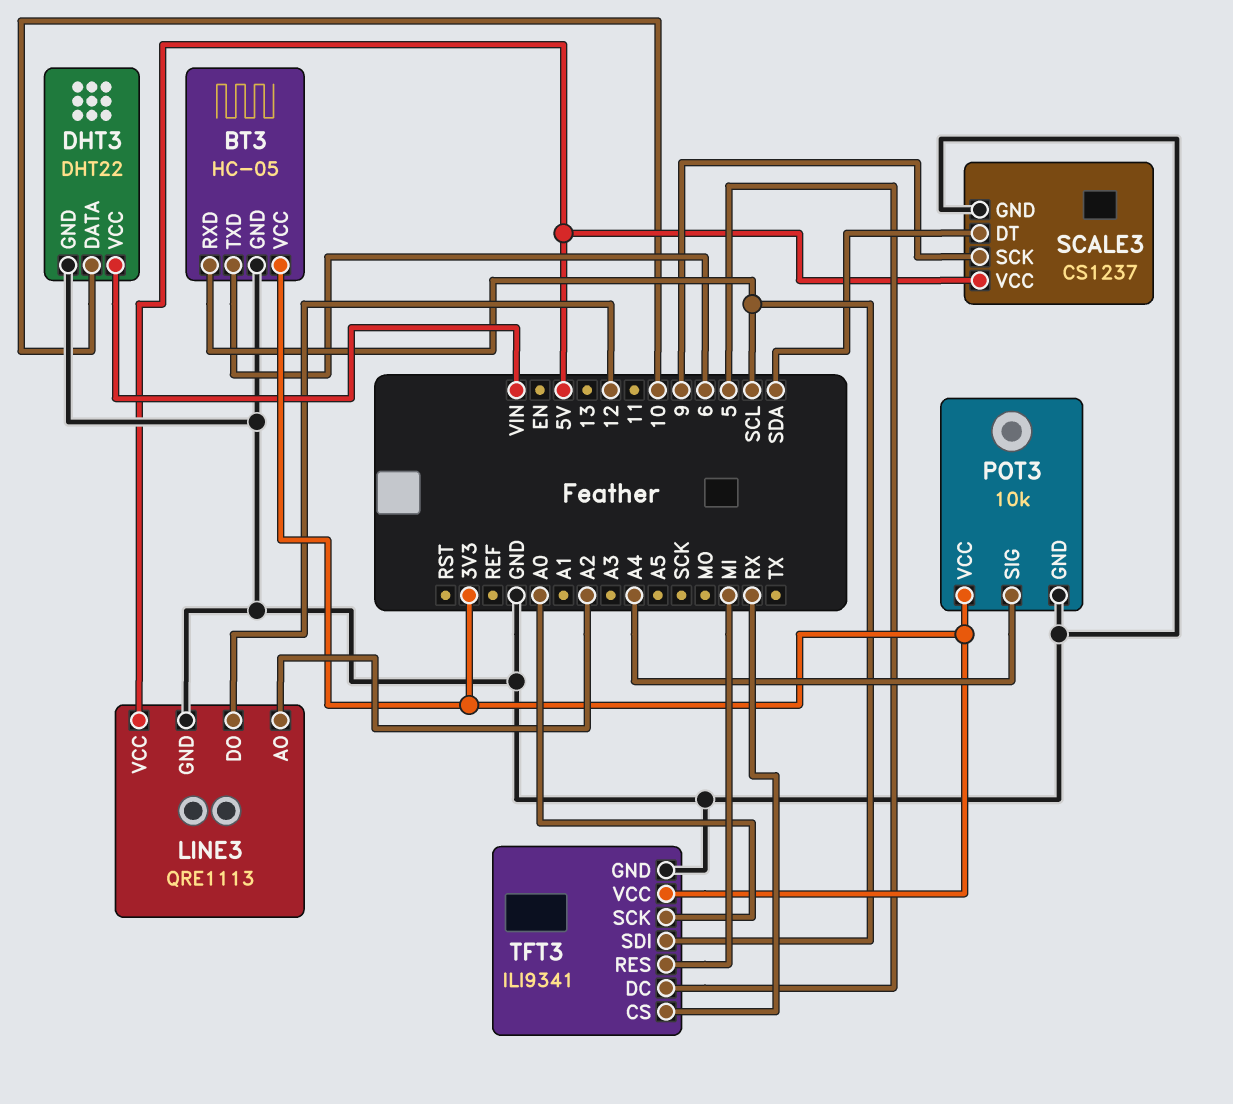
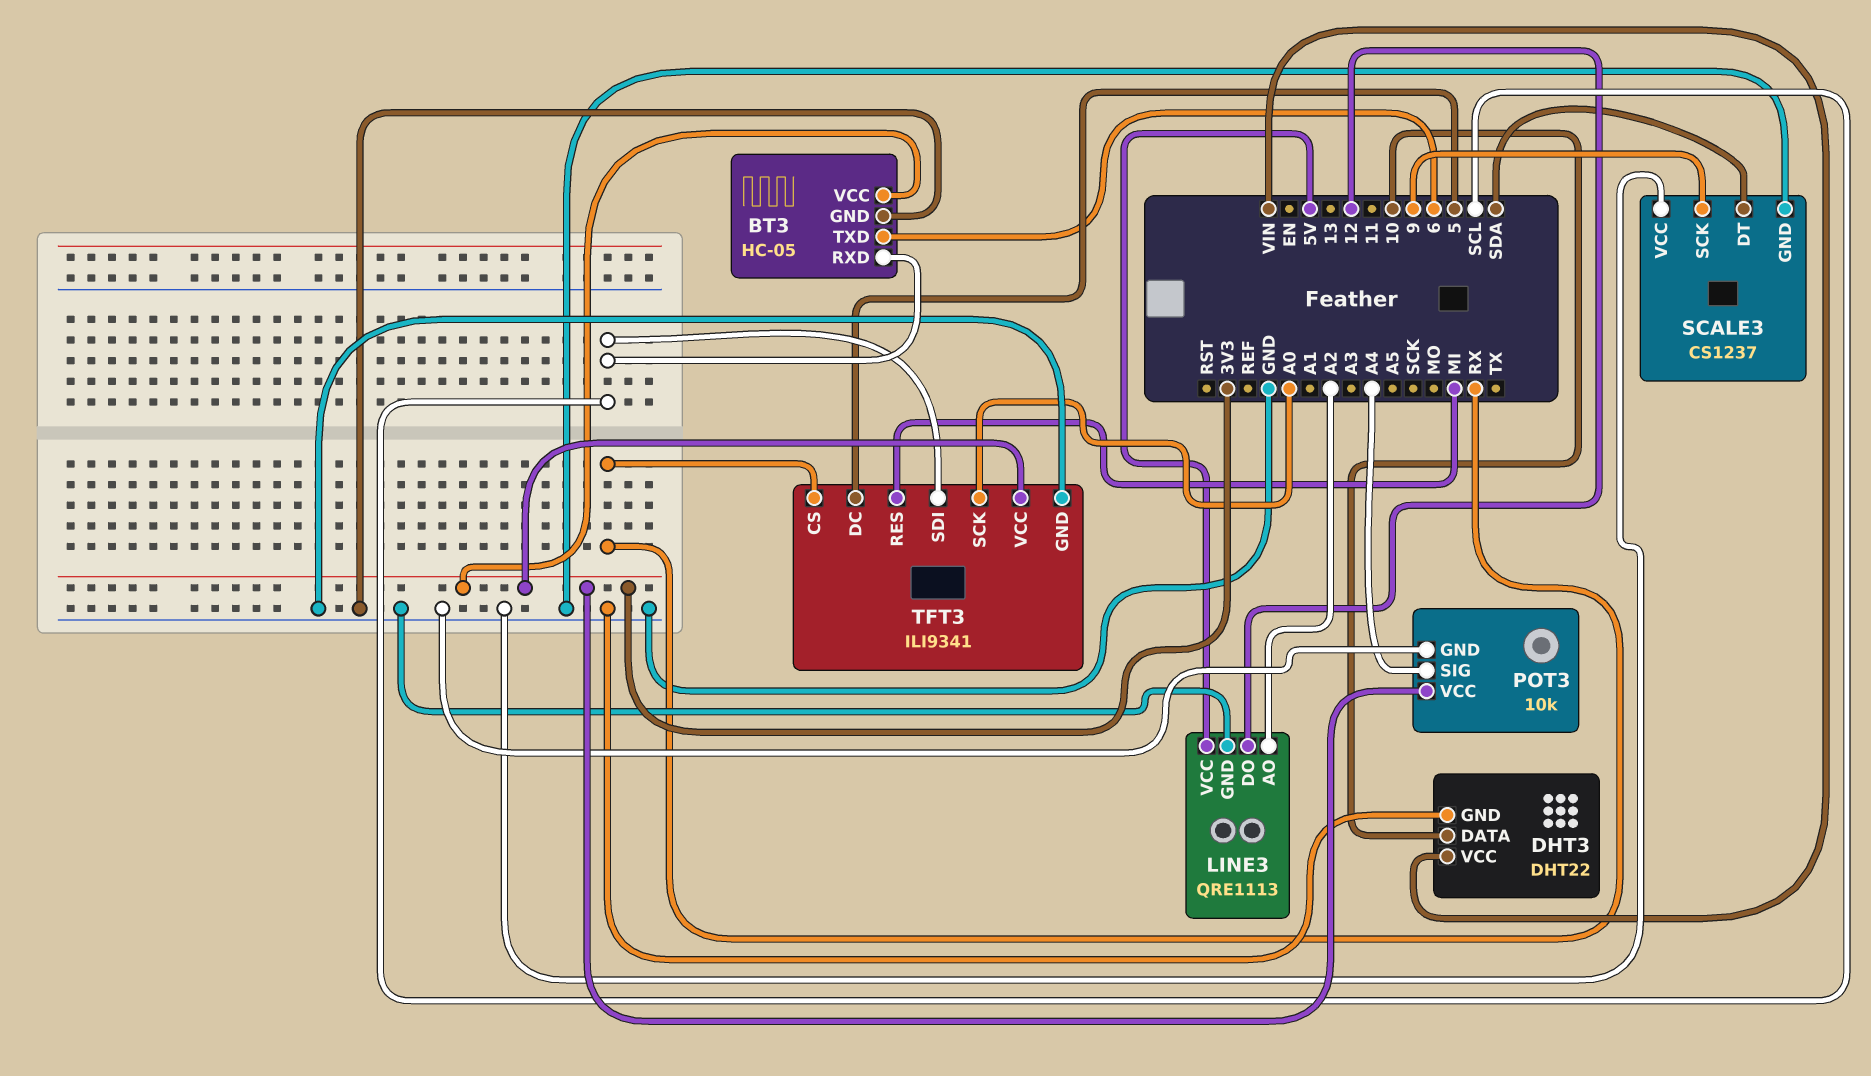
SCALE3 pin VCC: 5V -> GND

